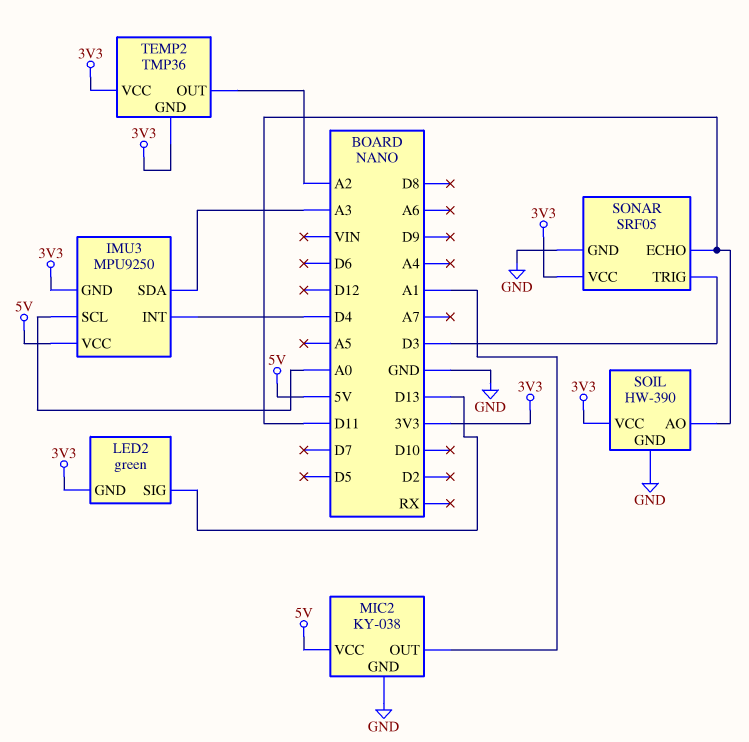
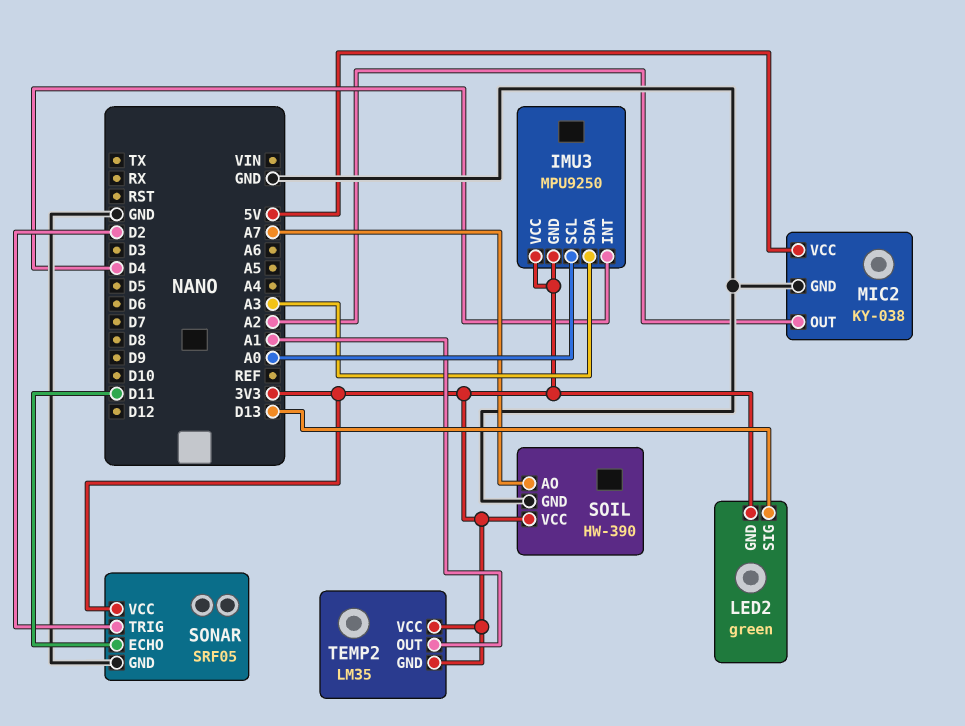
IMU3 pin VCC: 5V -> 3V3
MIC2 pin OUT: A1 -> A2
SOIL pin AO: D11 -> A7
SONAR pin TRIG: D3 -> D2
TEMP2: TMP36 -> LM35
TEMP2 pin OUT: A2 -> A1

